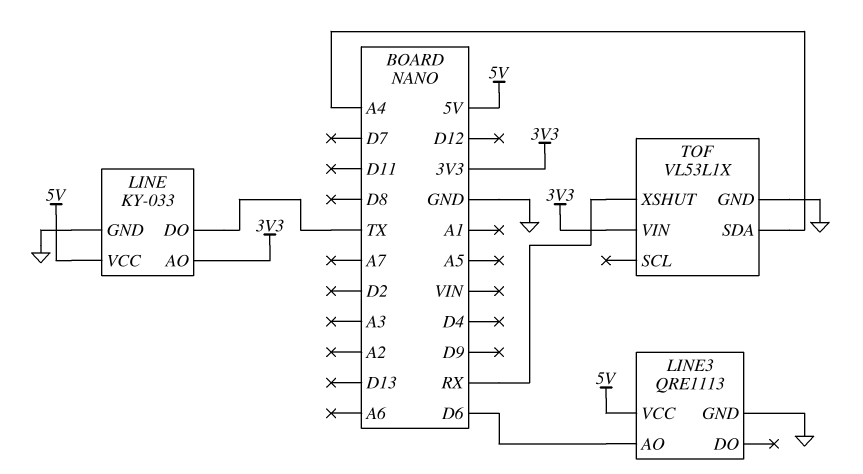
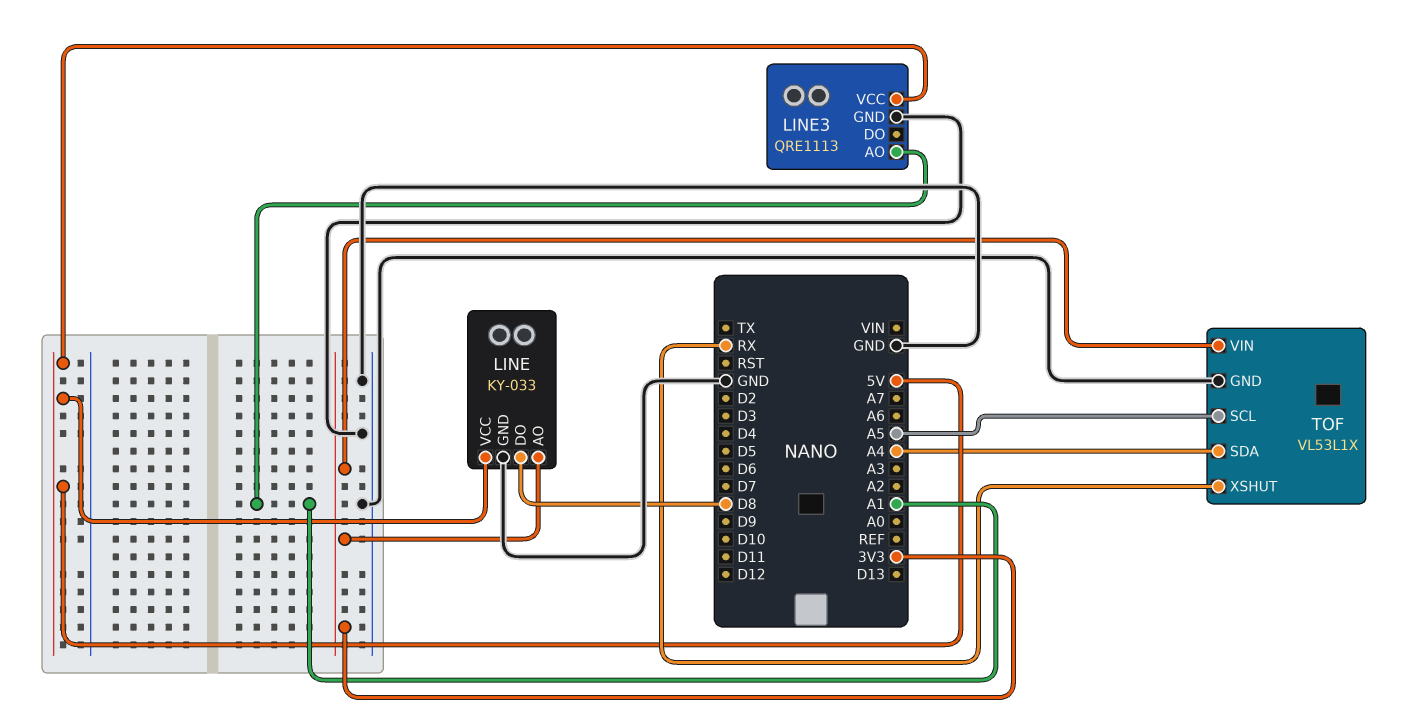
LINE pin DO: TX -> D8
LINE3 pin AO: D6 -> A1
TOF pin SCL: none -> A5

